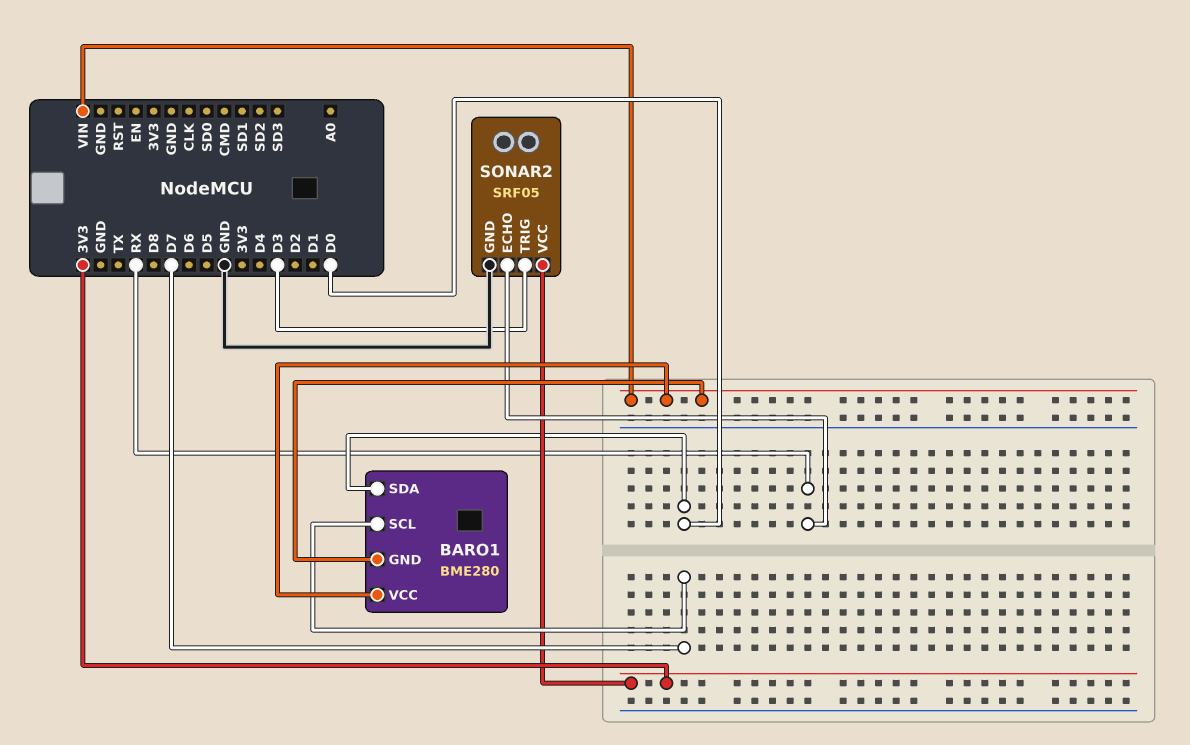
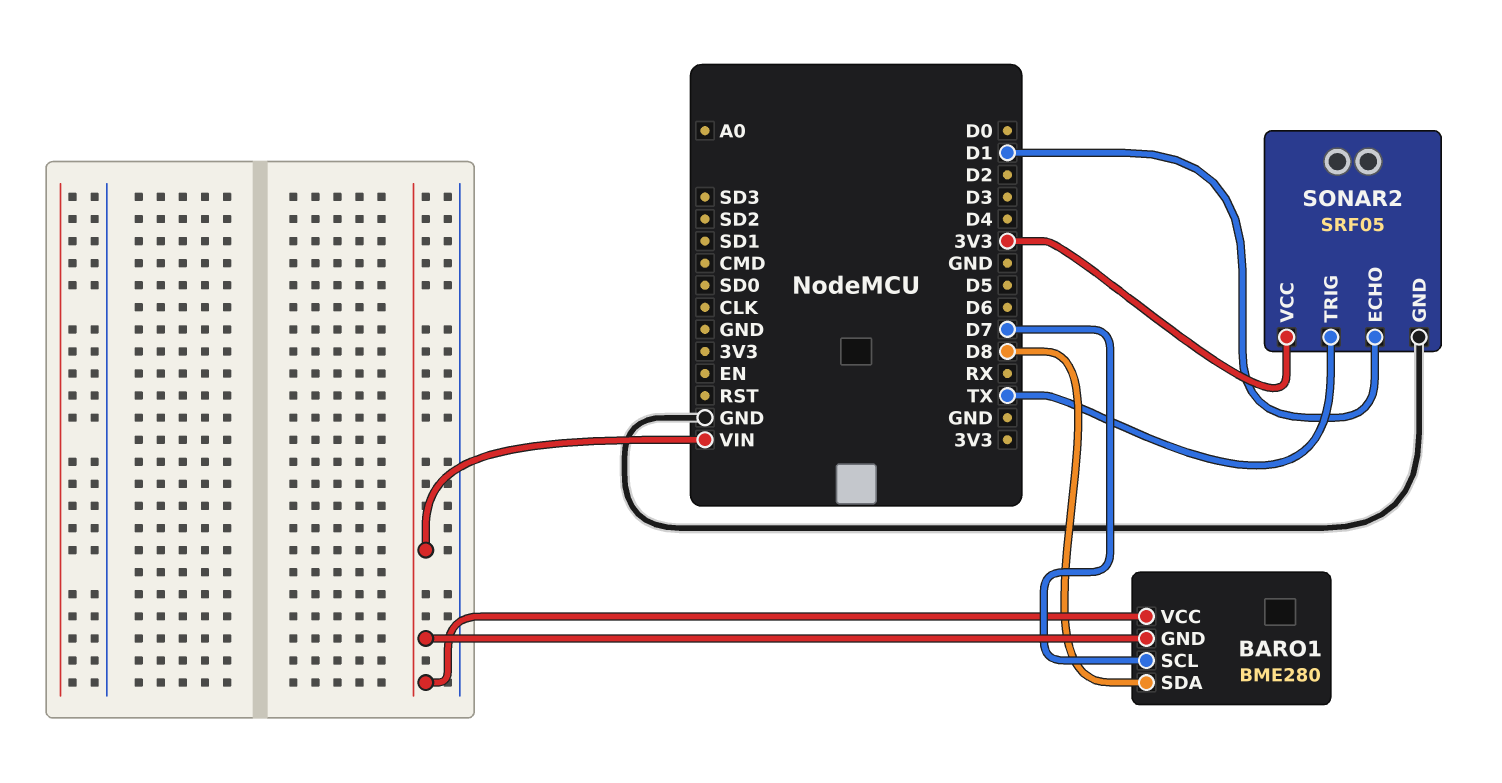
BARO1 pin SDA: D0 -> D8
SONAR2 pin ECHO: RX -> D1
SONAR2 pin TRIG: D3 -> TX

